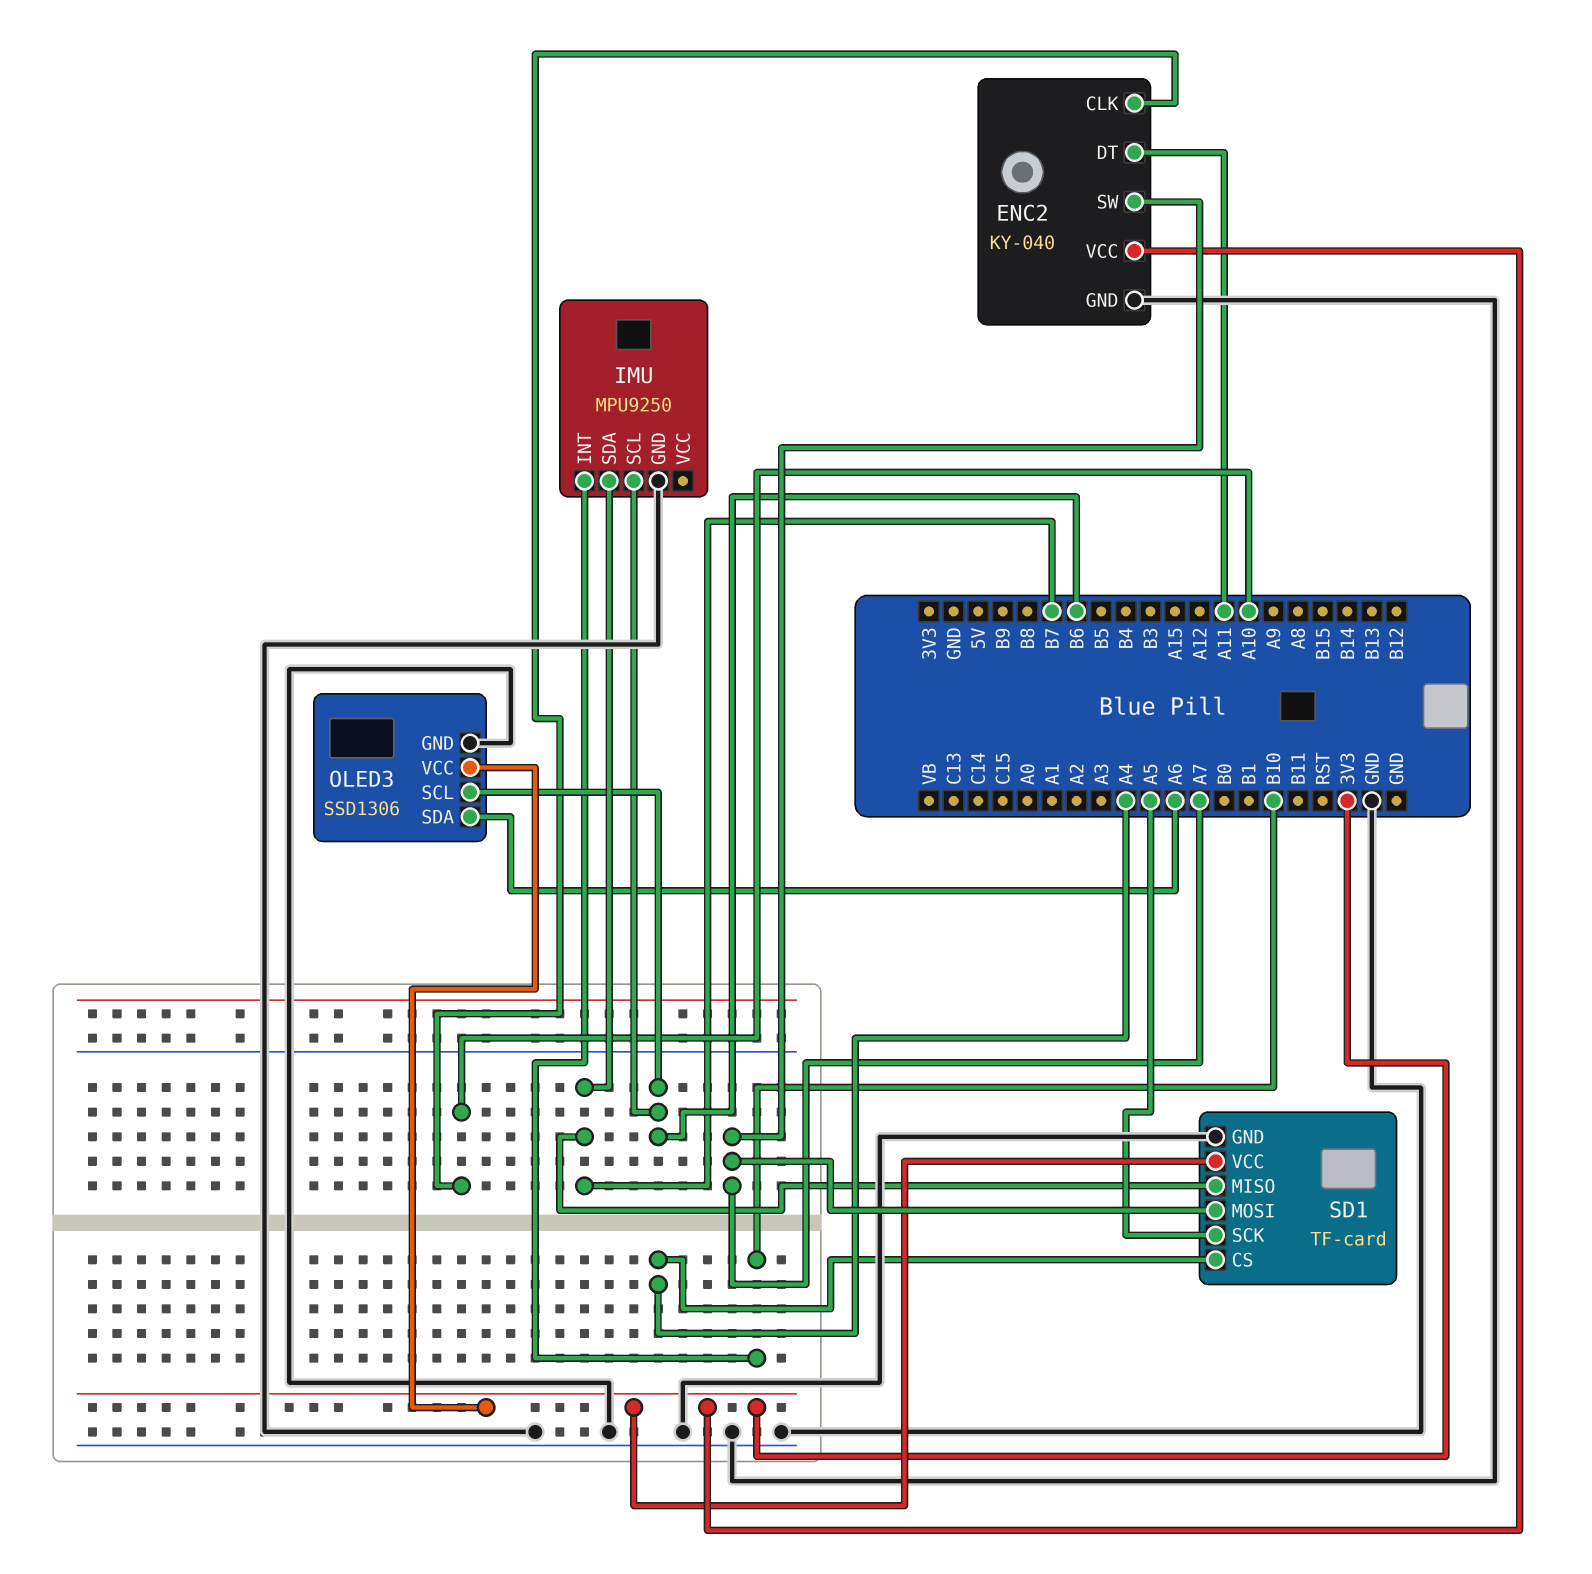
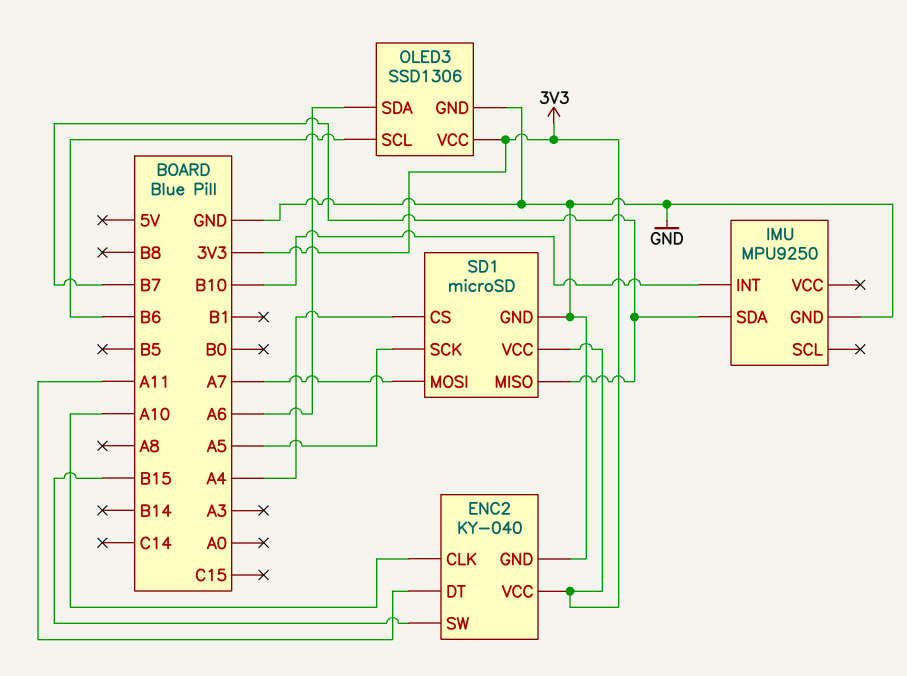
ENC2 pin SW: A7 -> B15
IMU pin SCL: B6 -> none
SD1: TF-card -> microSD

